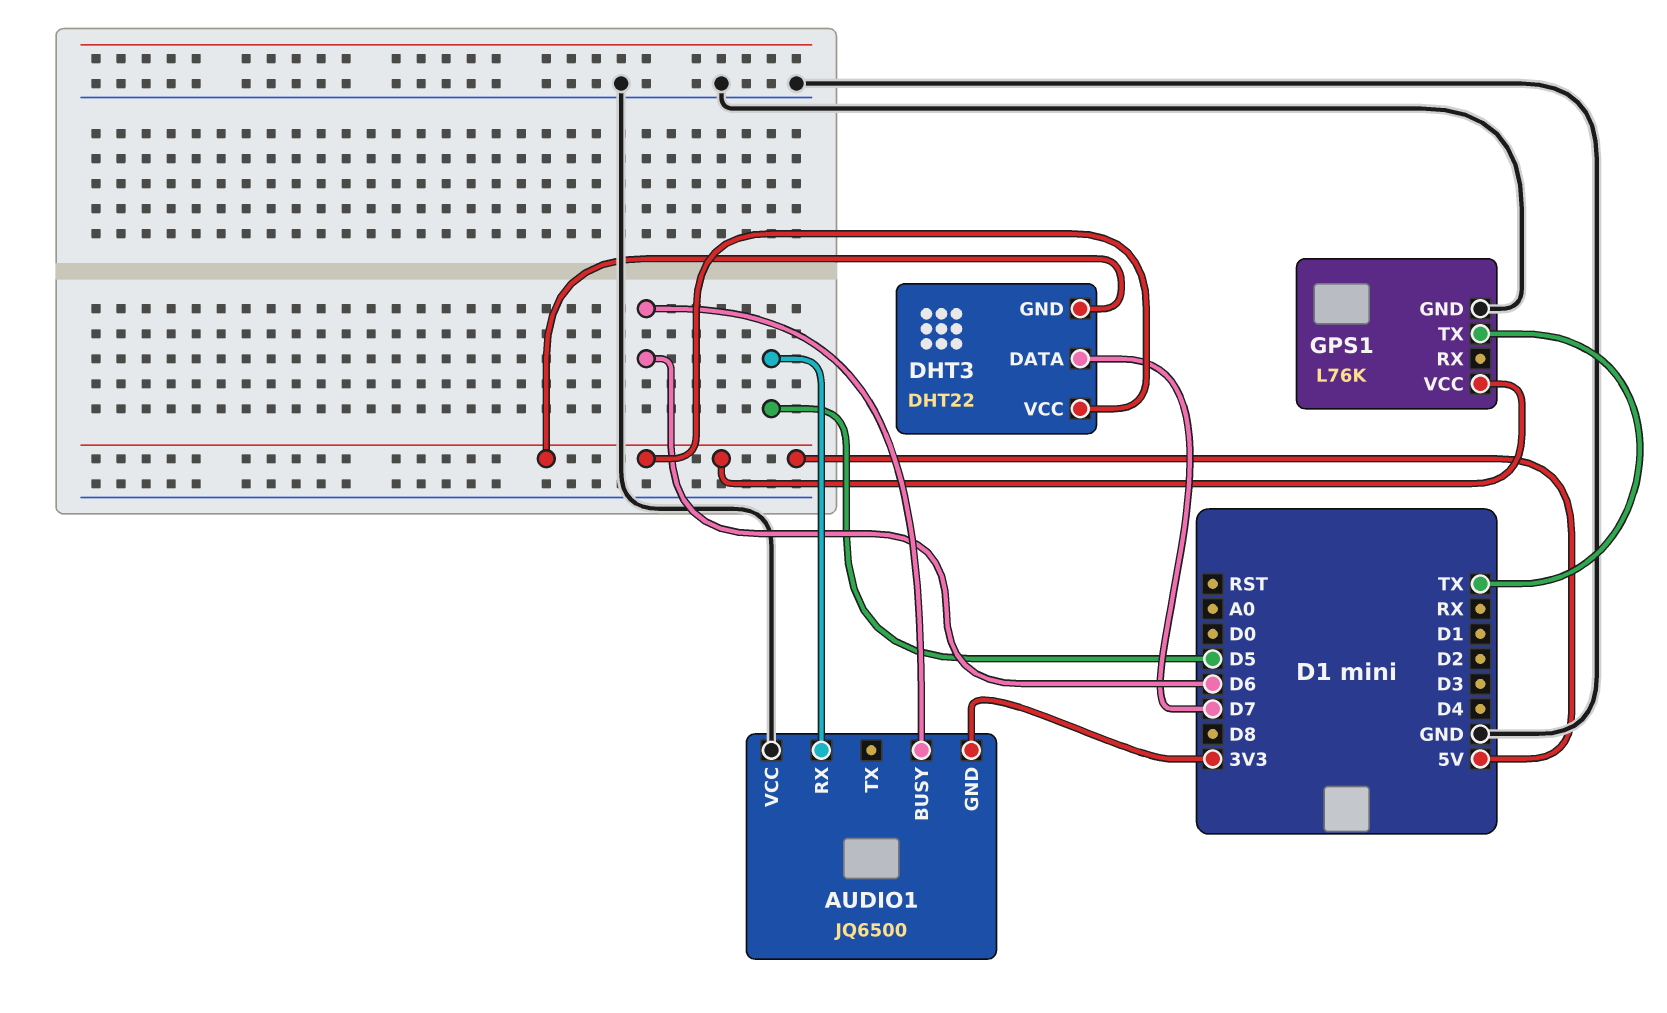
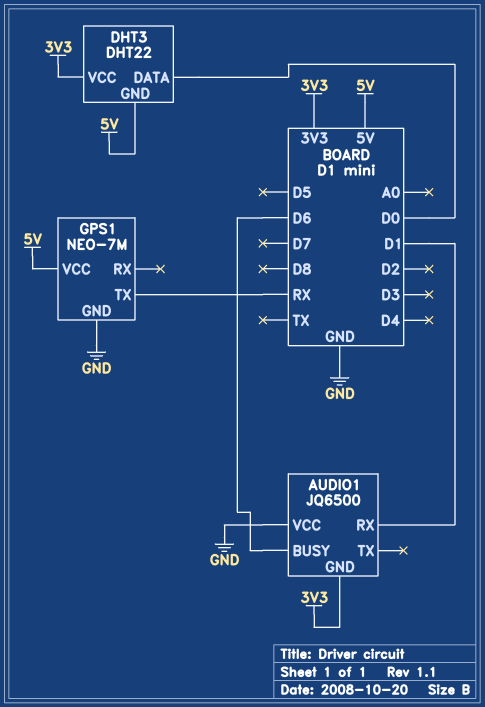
AUDIO1 pin RX: D5 -> D1
DHT3 pin DATA: D7 -> D0
DHT3 pin VCC: 5V -> 3V3
GPS1: L76K -> NEO-7M
GPS1 pin TX: TX -> RX

